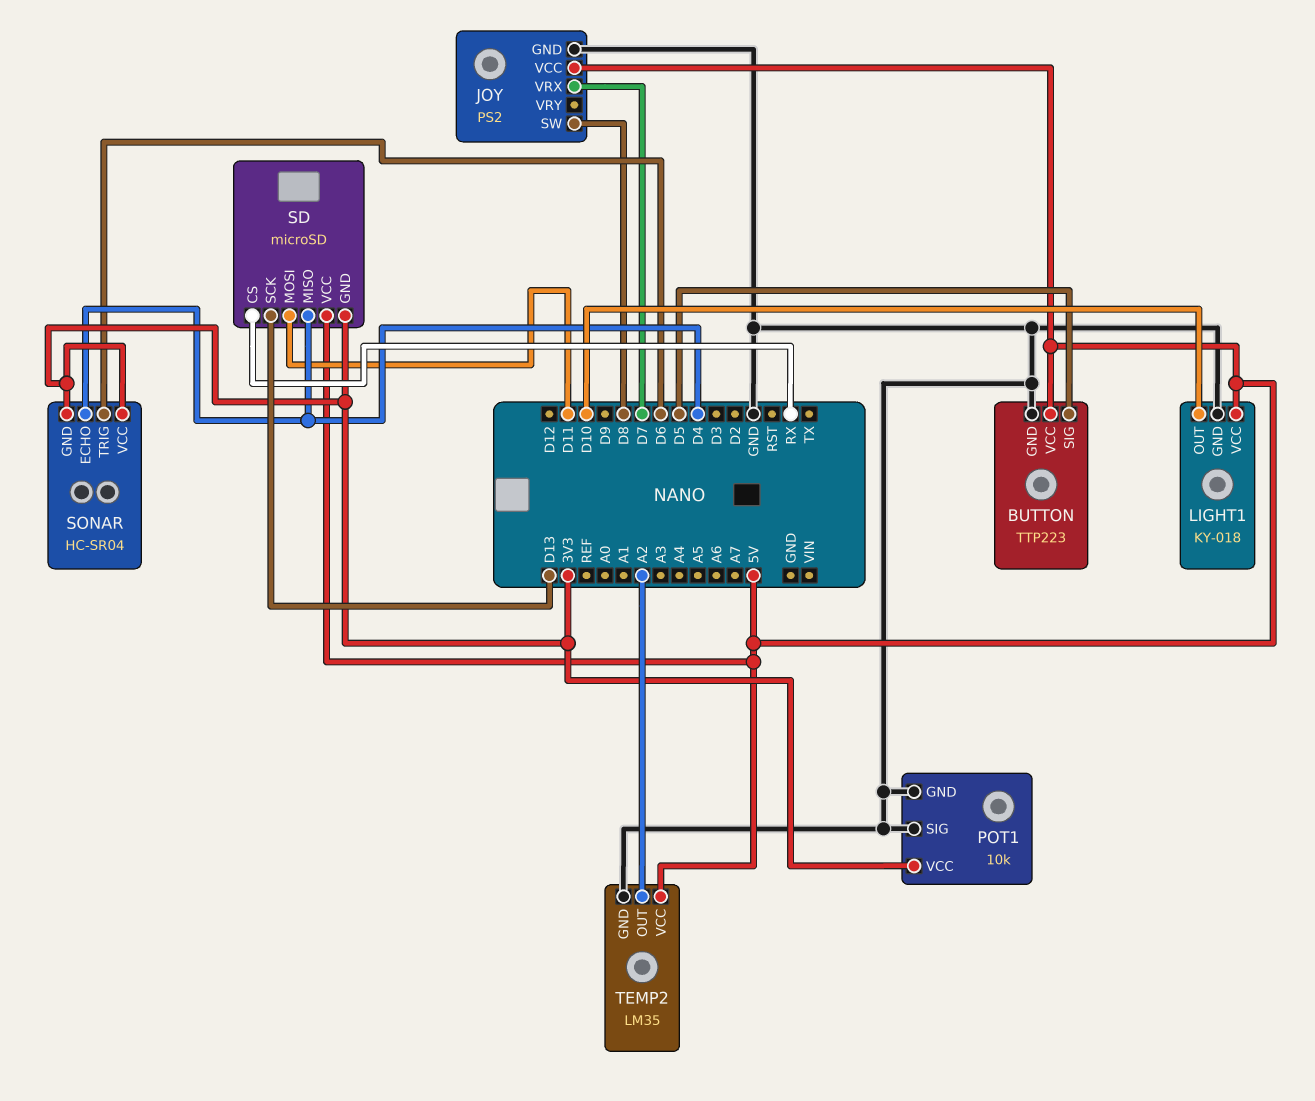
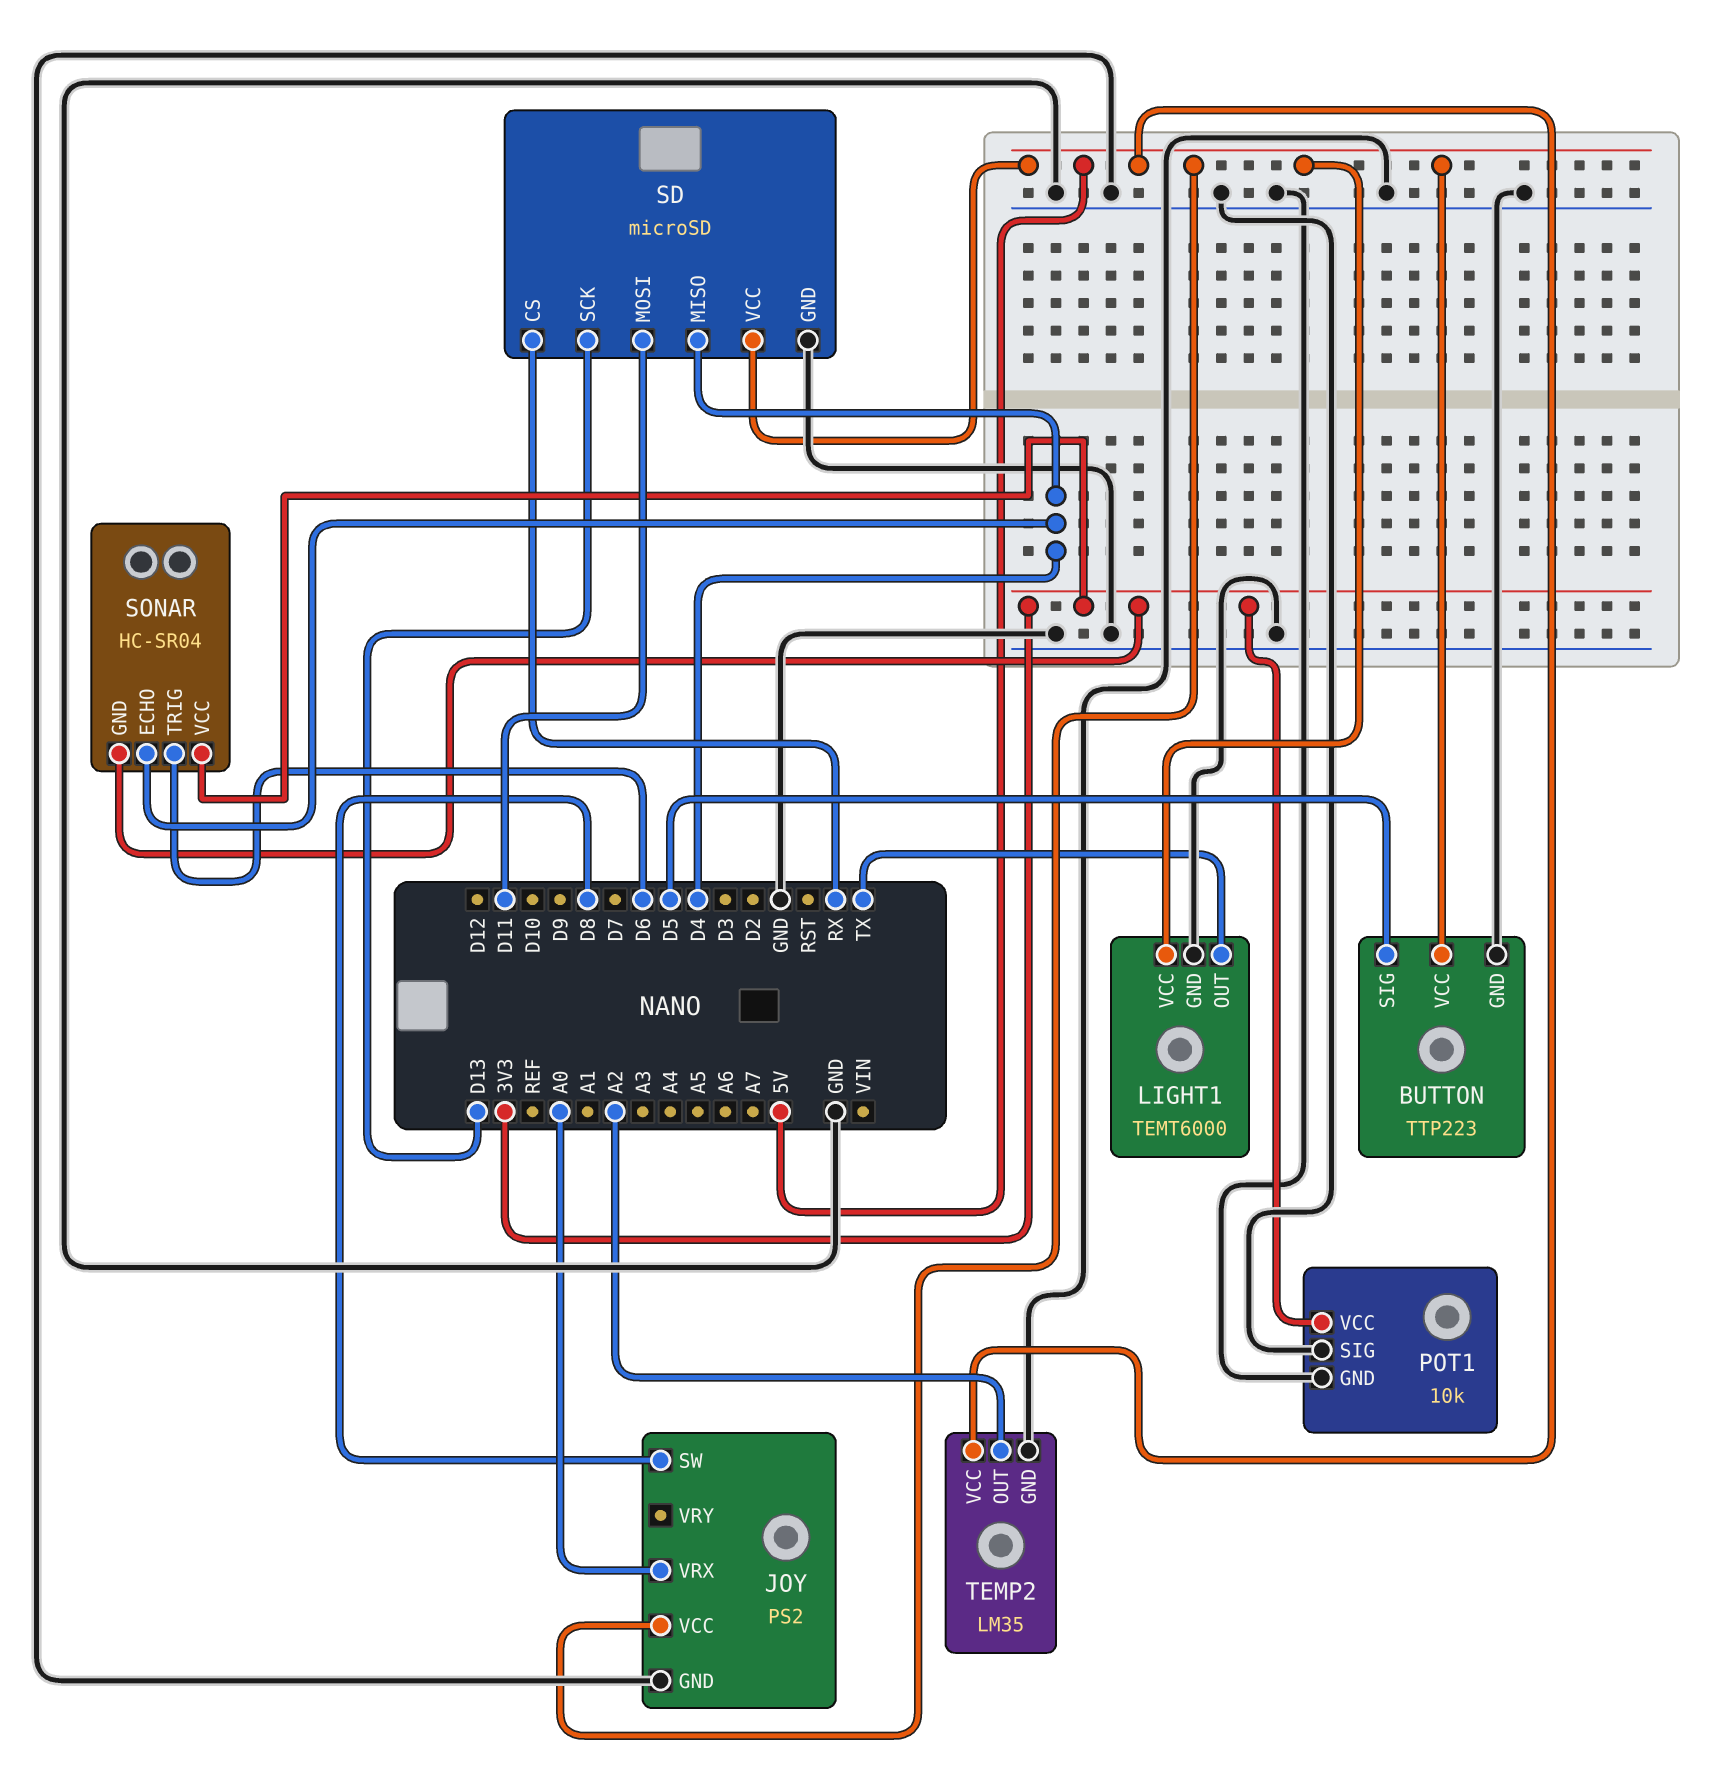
JOY pin VRX: D7 -> A0
LIGHT1: KY-018 -> TEMT6000
LIGHT1 pin OUT: D10 -> TX
SD pin GND: 3V3 -> GND

